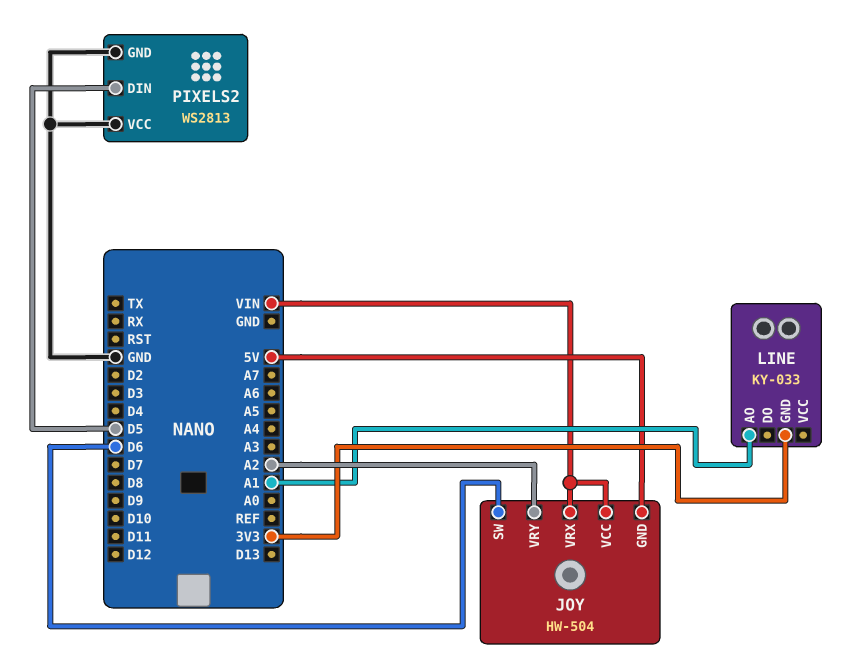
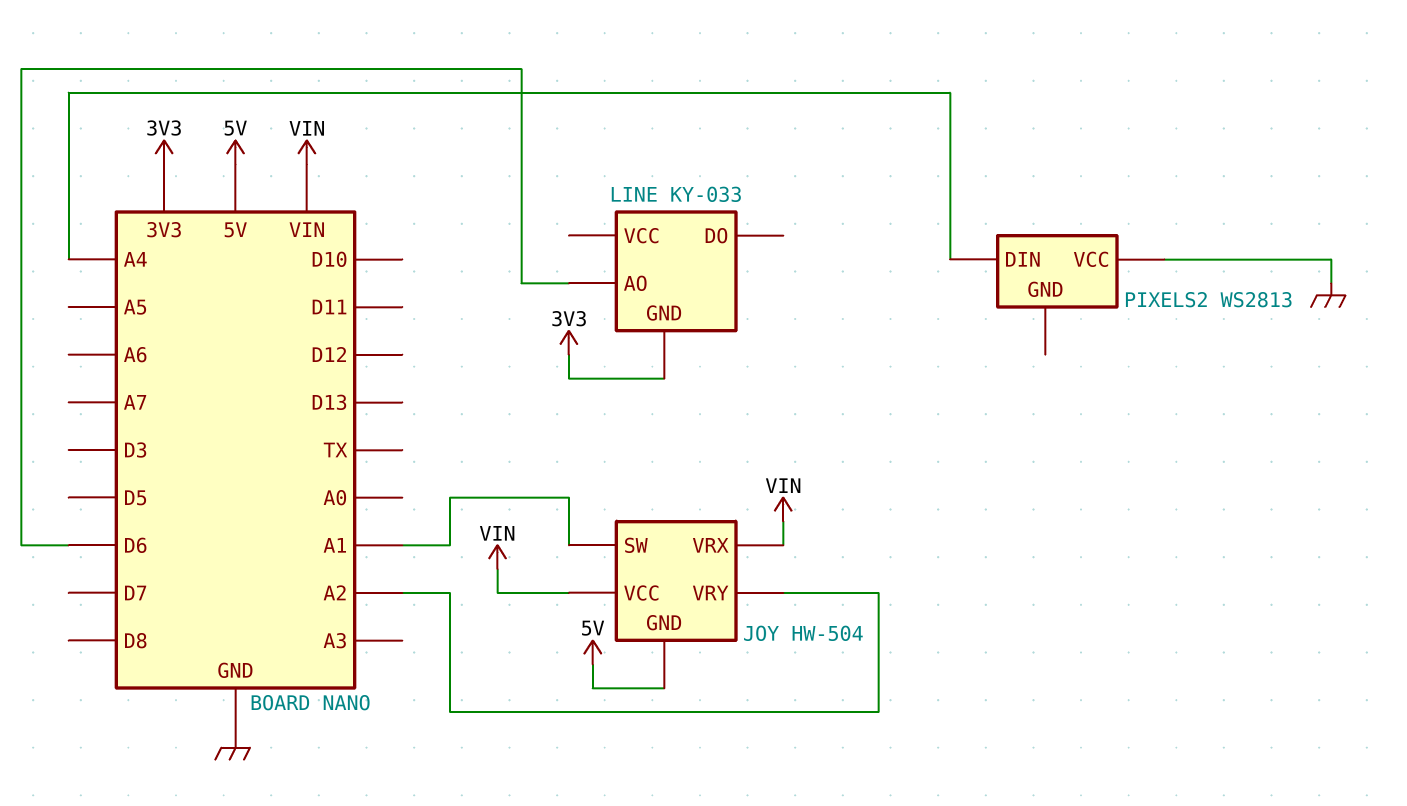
JOY pin SW: D6 -> A1
LINE pin AO: A1 -> D6
PIXELS2 pin DIN: D5 -> A4
PIXELS2 pin GND: GND -> none

